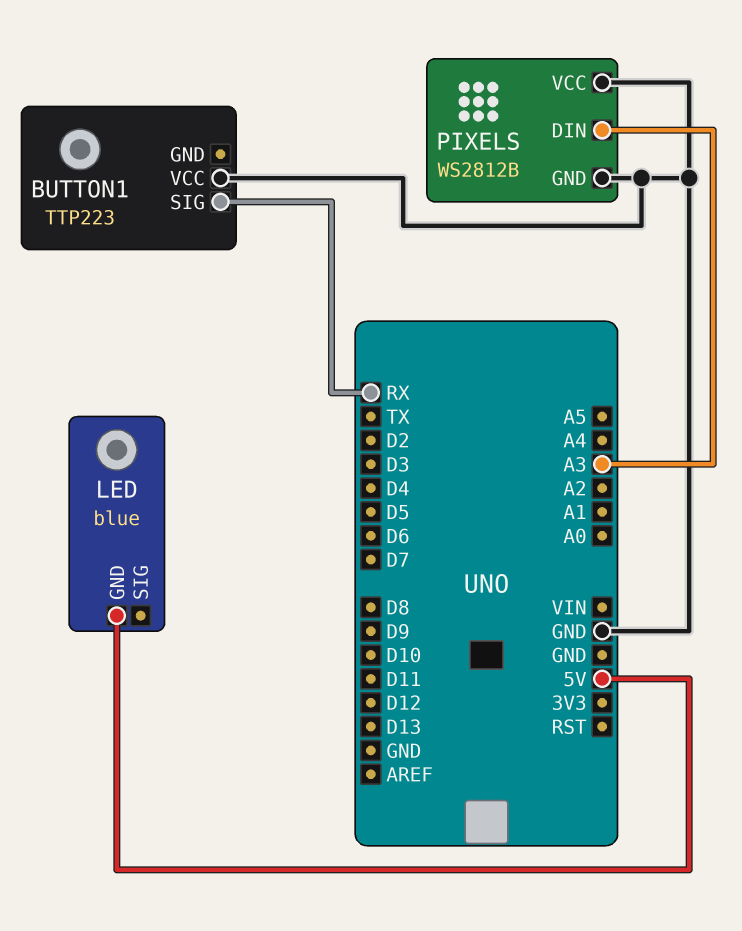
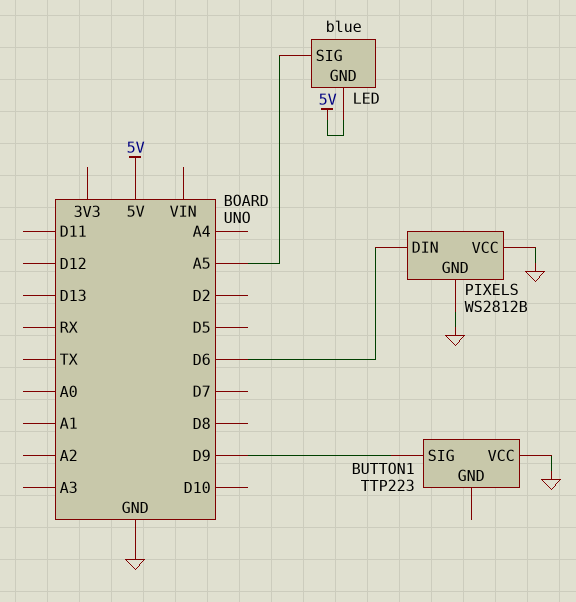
BUTTON1 pin SIG: RX -> D9
LED pin SIG: none -> A5
PIXELS pin DIN: A3 -> D6

